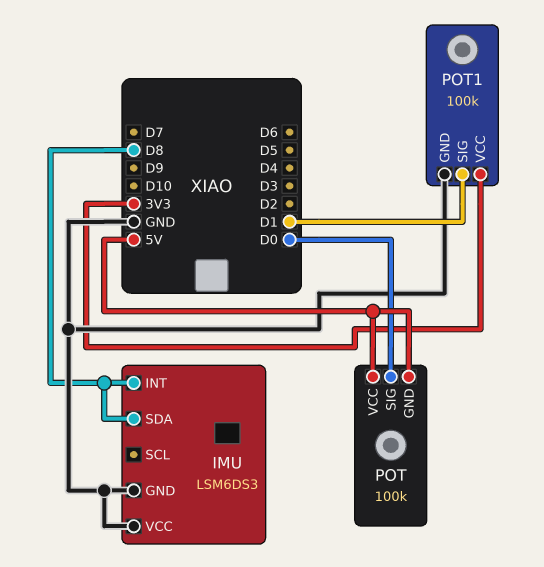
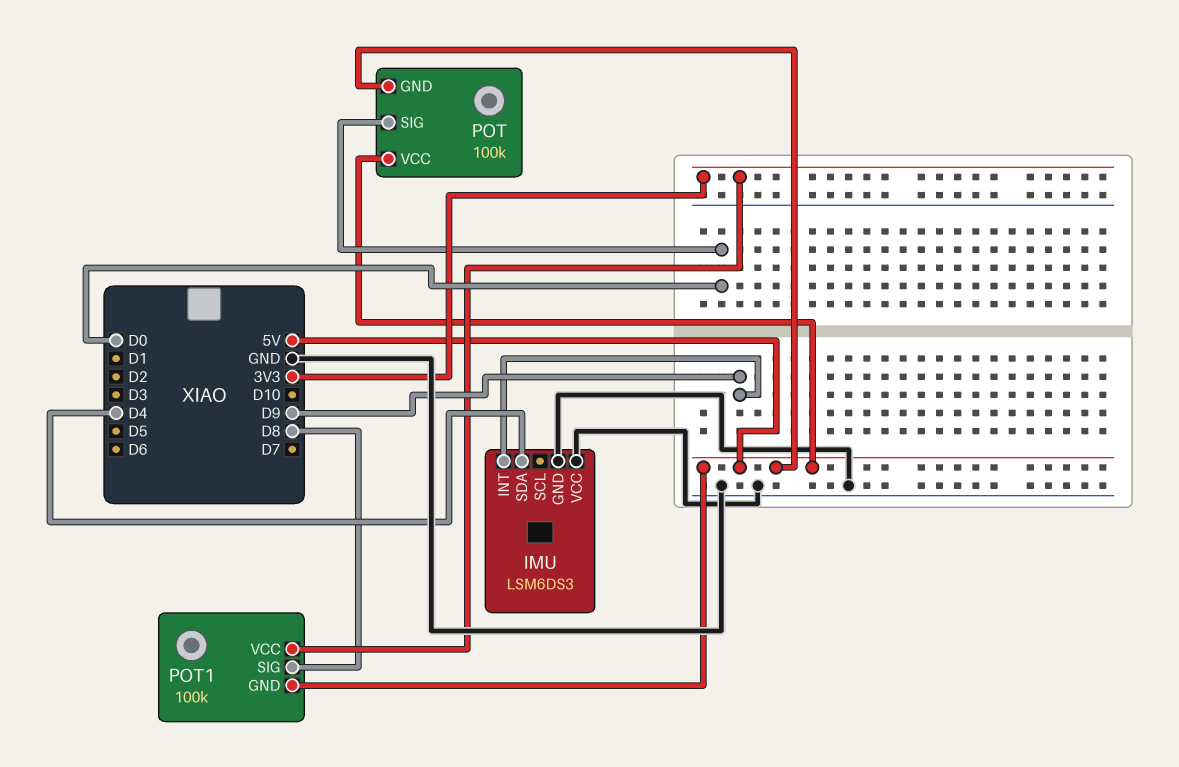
IMU pin INT: D8 -> D9
IMU pin SDA: D8 -> D4
POT1 pin GND: GND -> 5V
POT1 pin SIG: D1 -> D8

